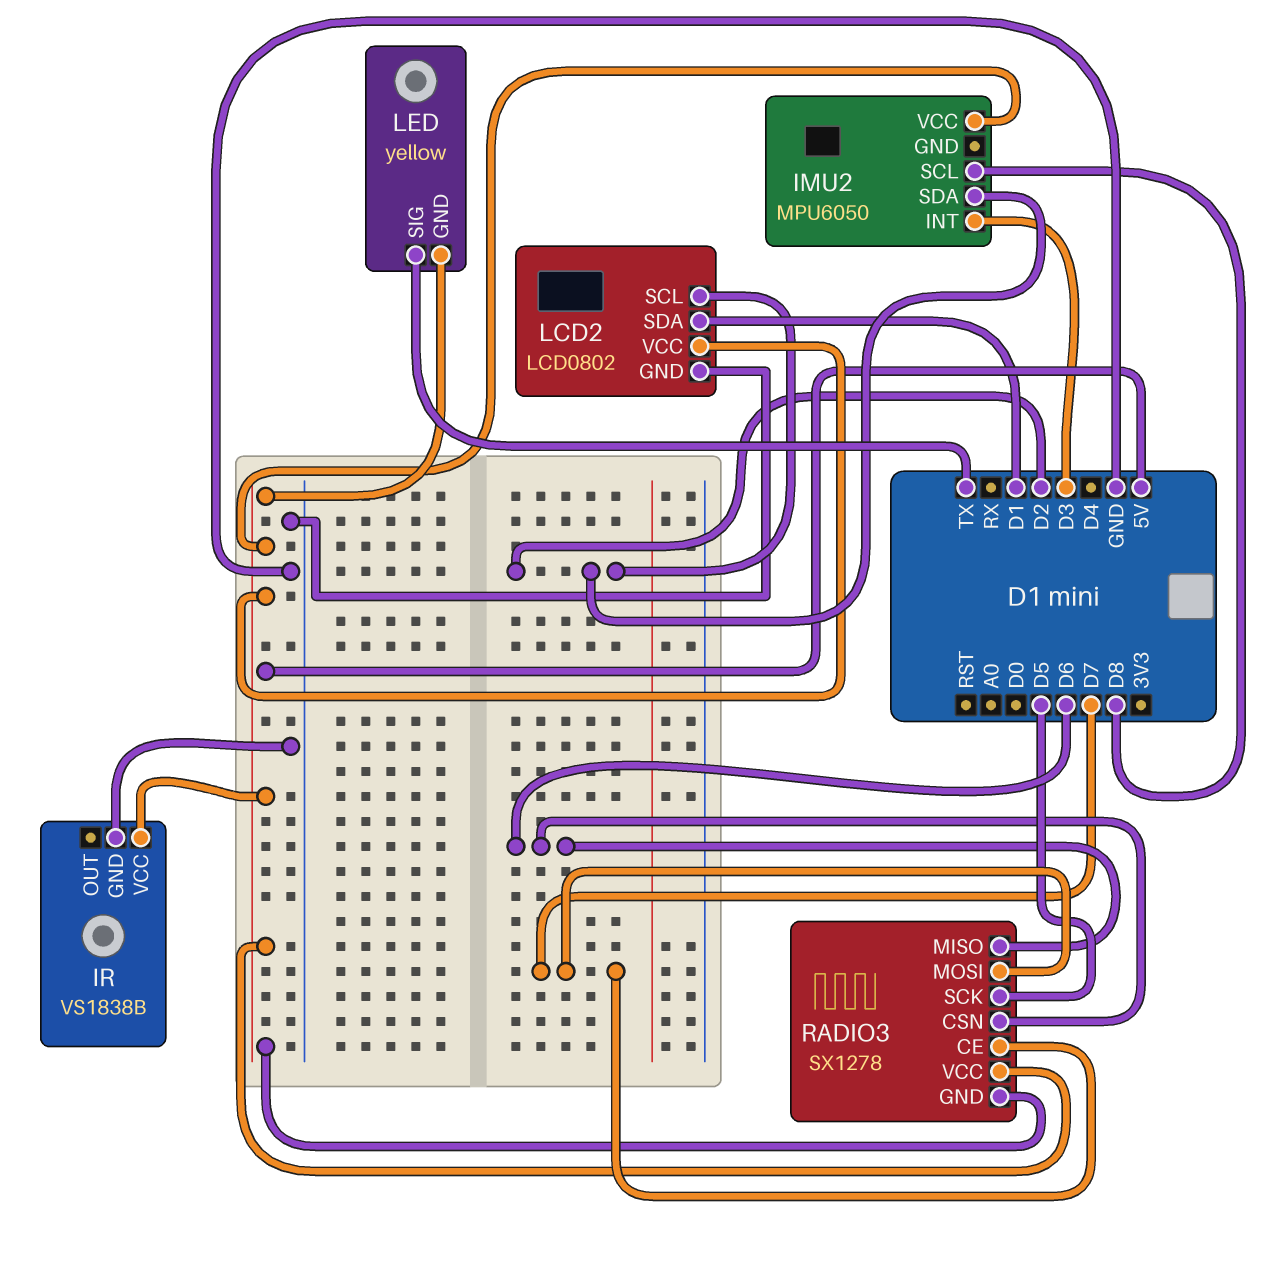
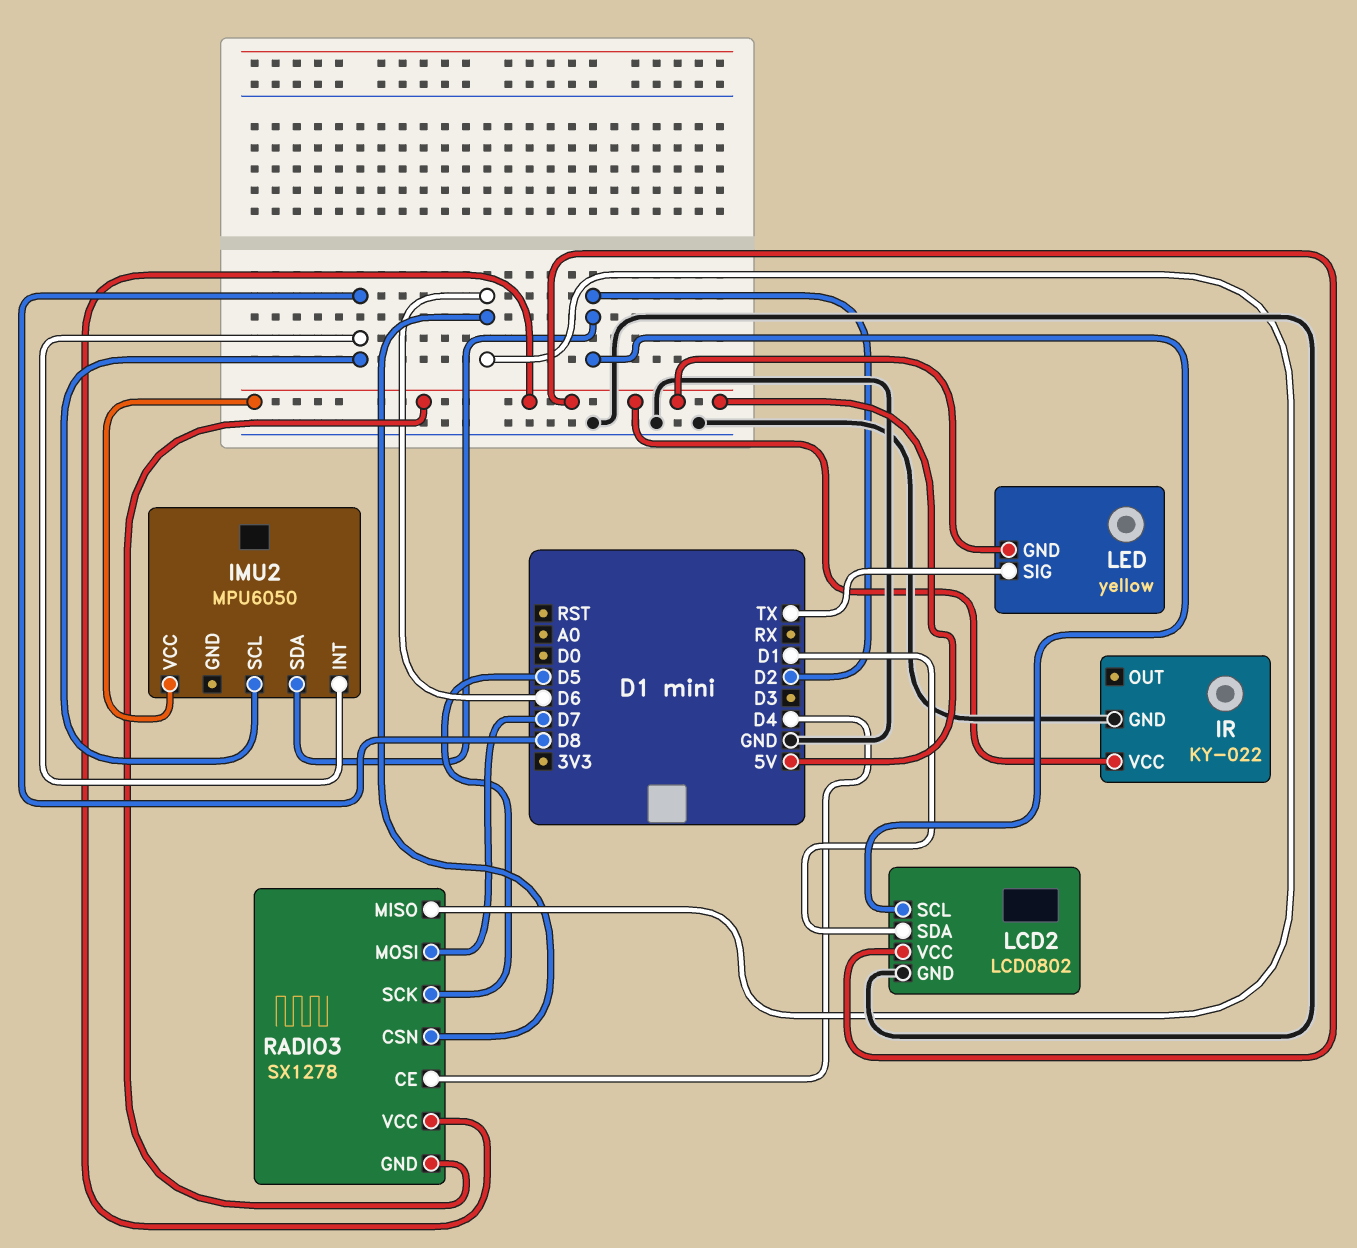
IMU2 pin INT: D3 -> D8
IR: VS1838B -> KY-022
RADIO3 pin CE: D7 -> D4

